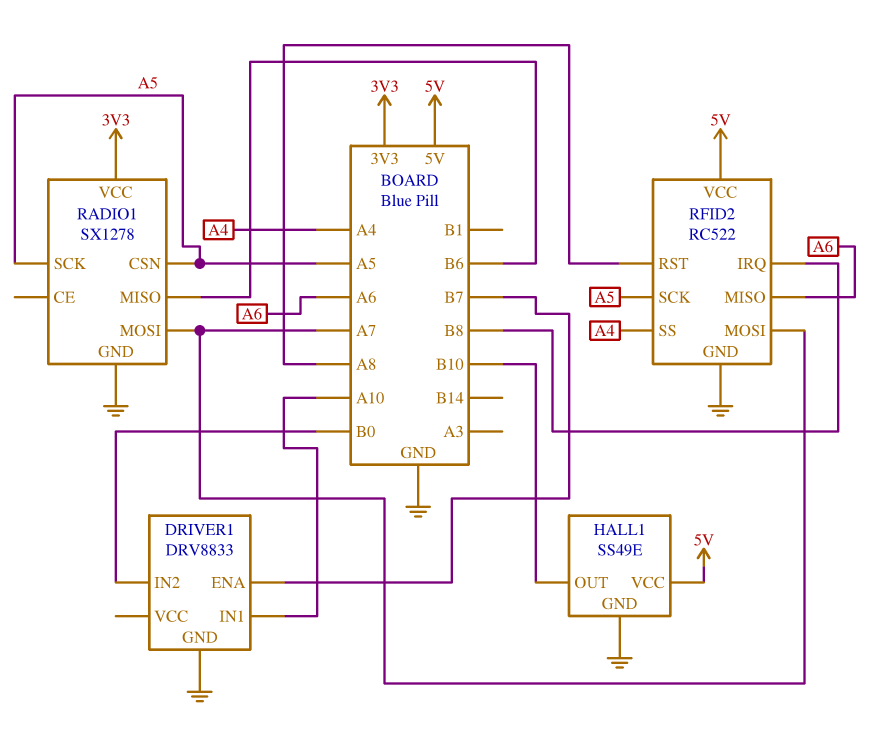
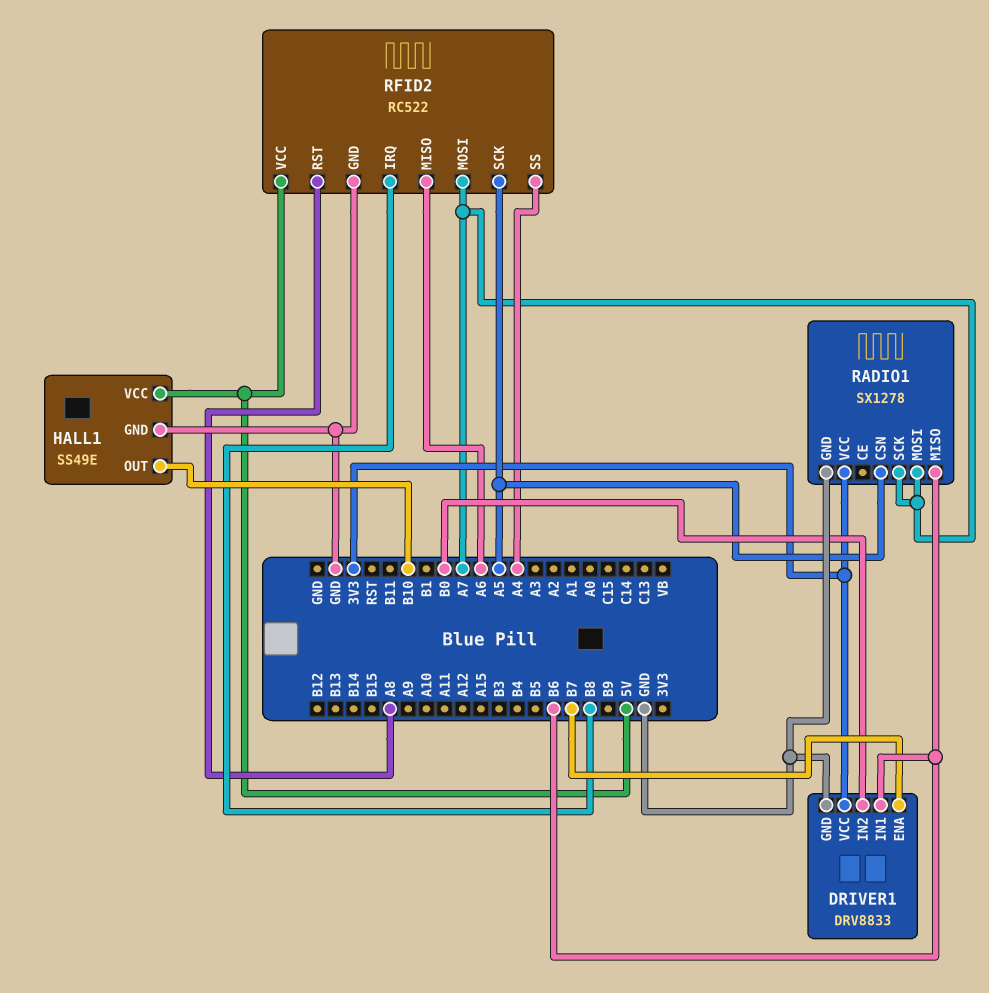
DRIVER1 pin IN1: A10 -> B6
DRIVER1 pin VCC: none -> 3V3
RADIO1 pin SCK: A5 -> A7

